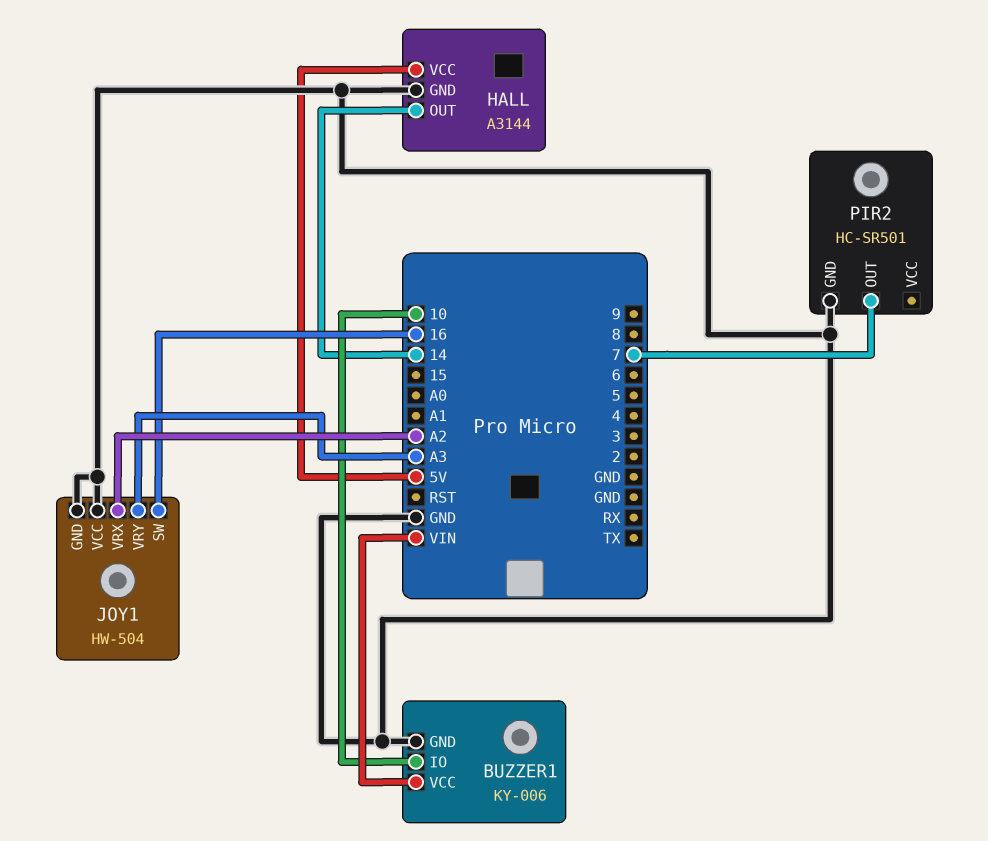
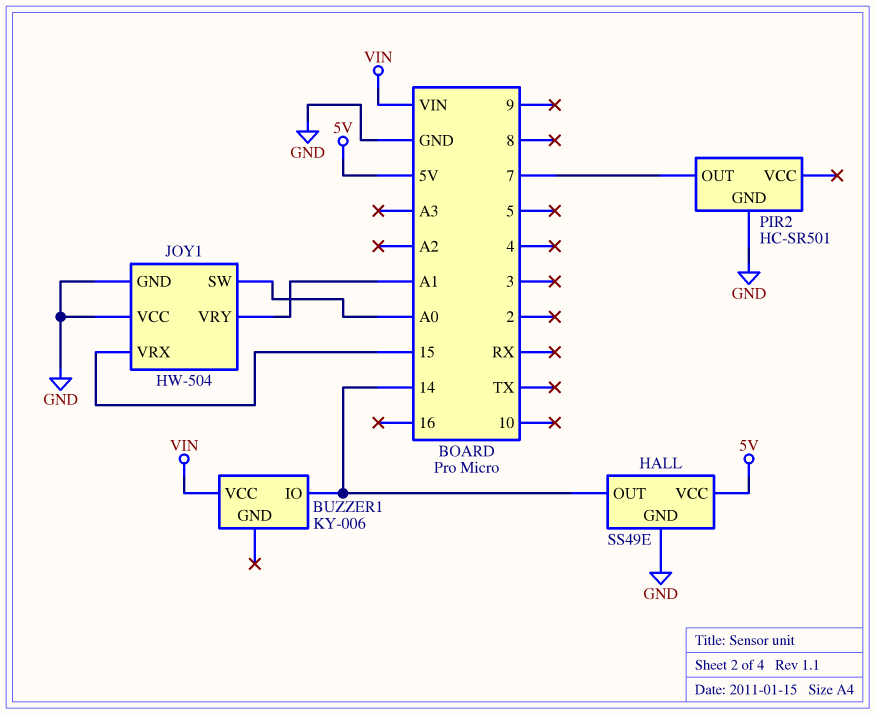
BUZZER1 pin GND: GND -> none
BUZZER1 pin IO: 10 -> 14
HALL: A3144 -> SS49E
JOY1 pin SW: 16 -> A0
JOY1 pin VRX: A2 -> 15
JOY1 pin VRY: A3 -> A1

